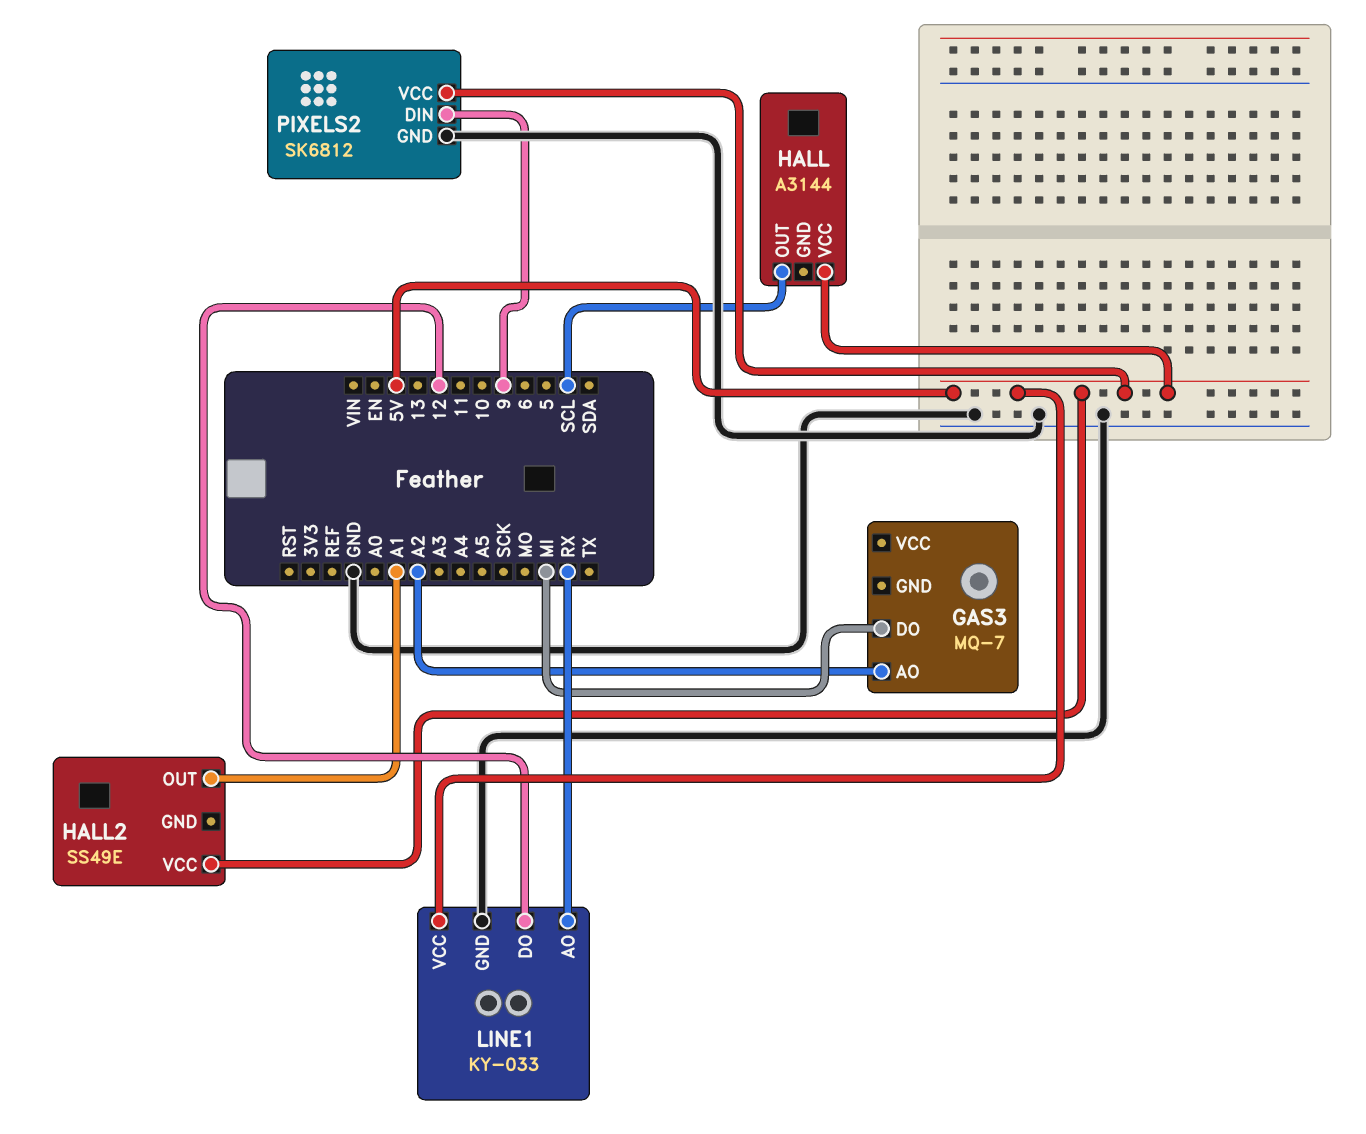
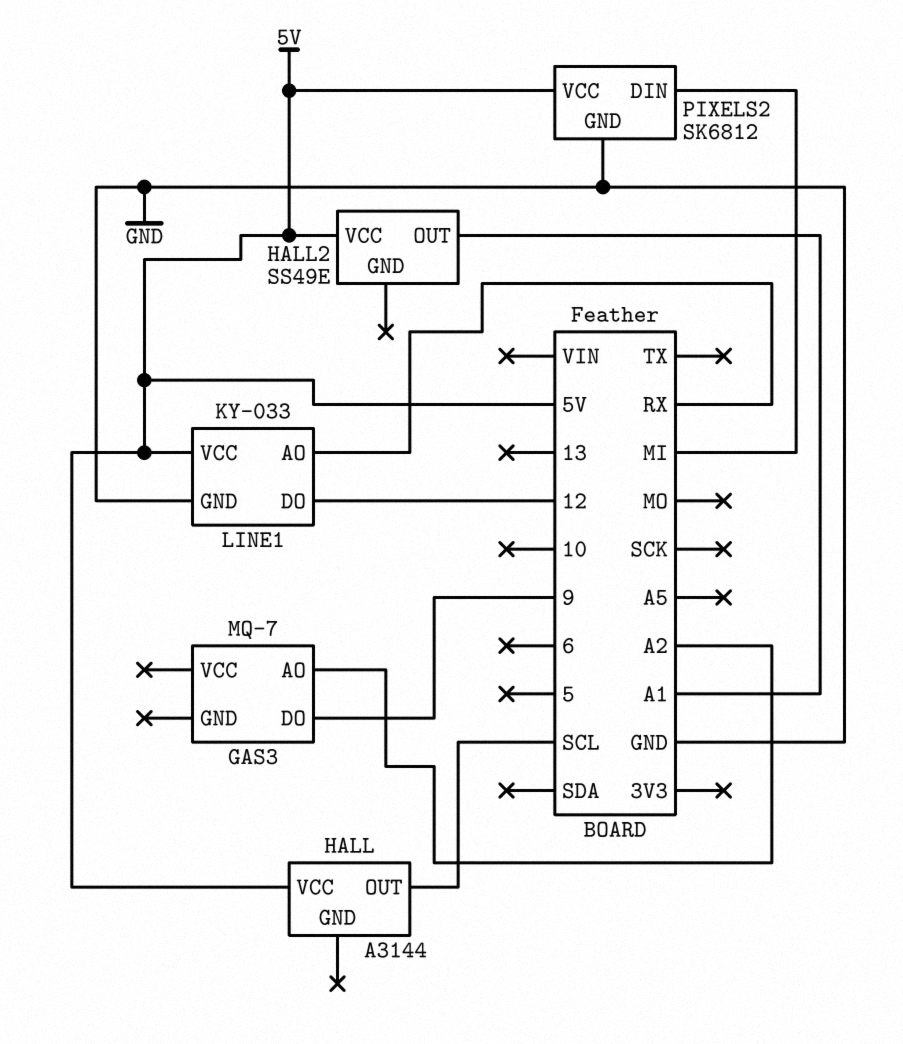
GAS3 pin DO: MI -> 9
PIXELS2 pin DIN: 9 -> MI

